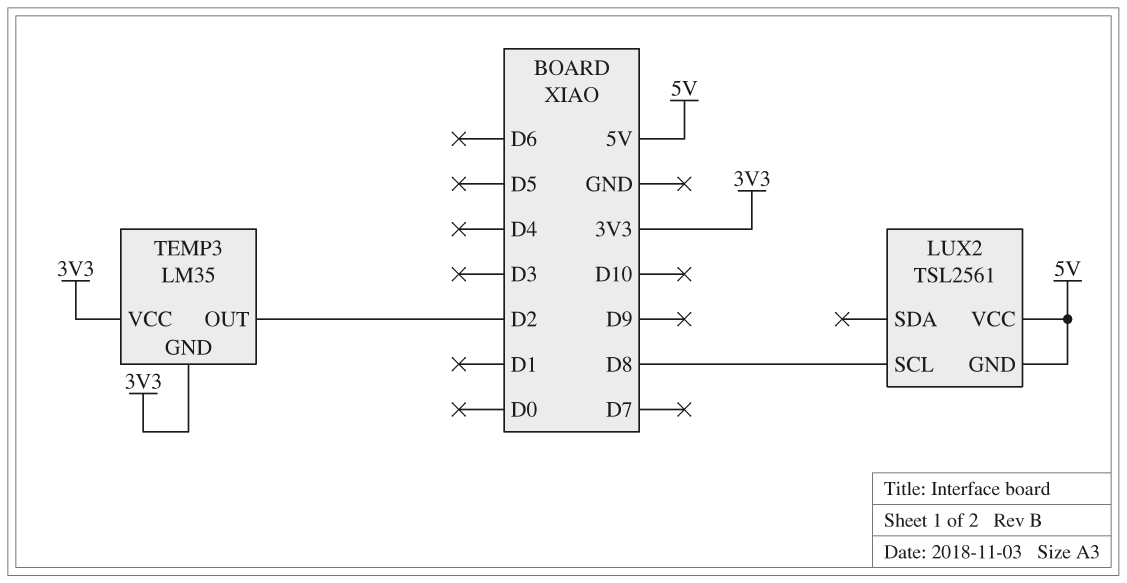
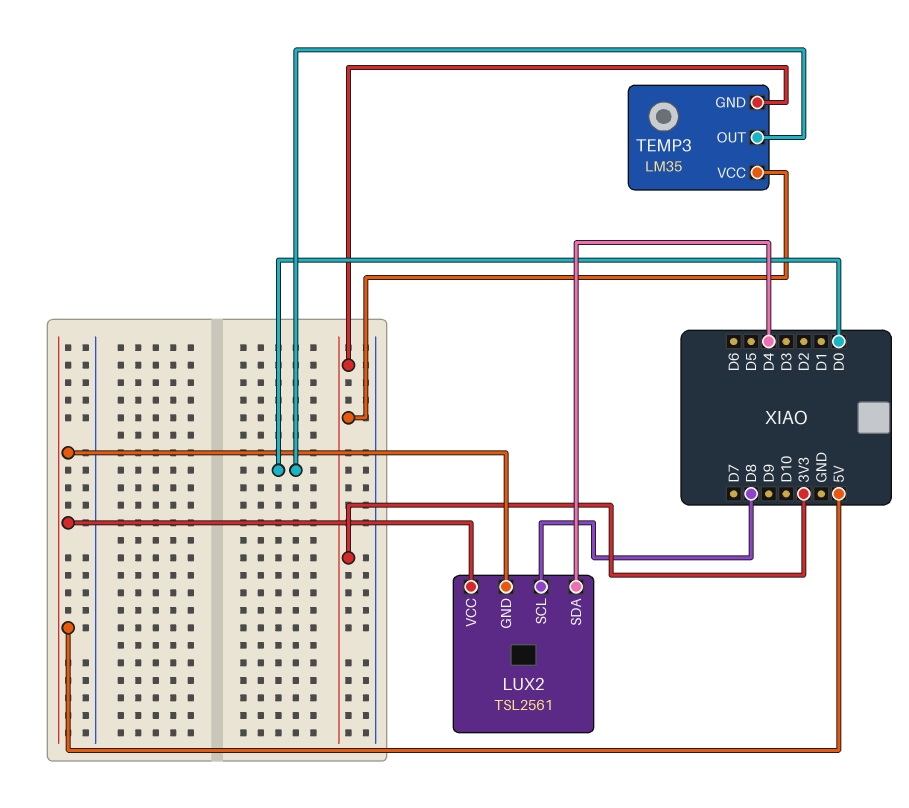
LUX2 pin SDA: none -> D4
TEMP3 pin OUT: D2 -> D0

